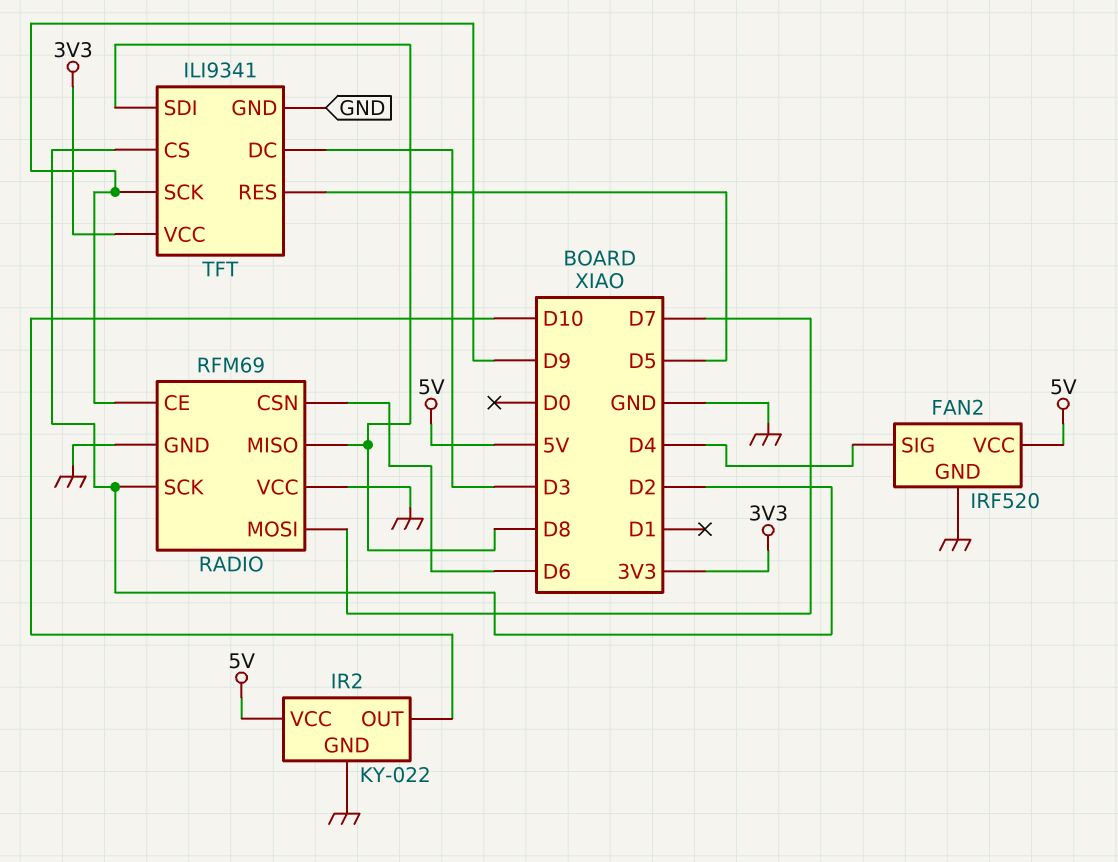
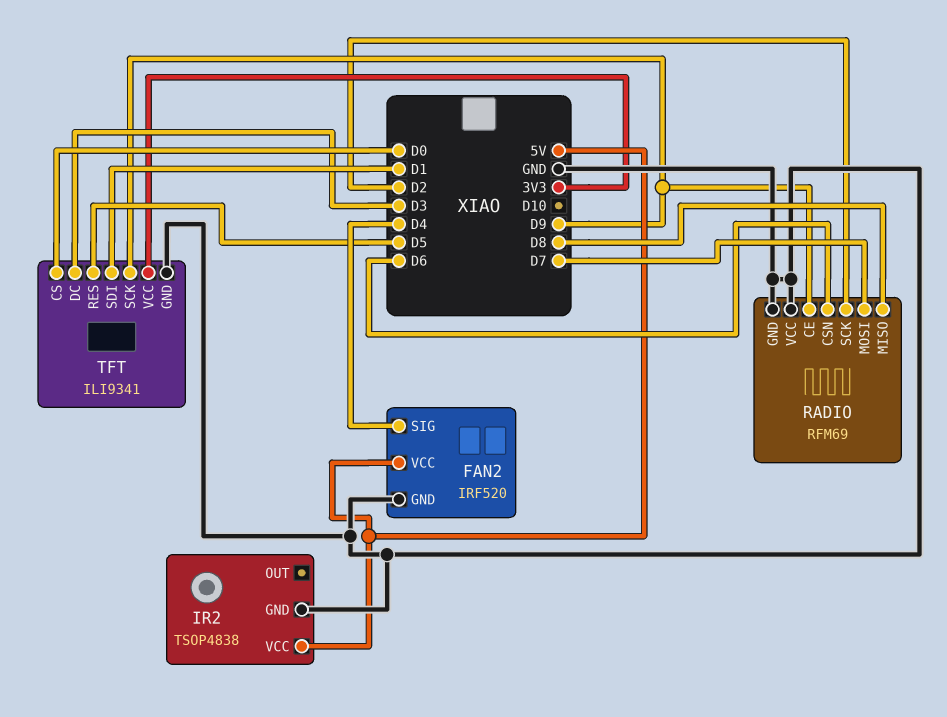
IR2: KY-022 -> TSOP4838
IR2 pin OUT: D10 -> none
TFT pin CS: D2 -> D0
TFT pin SDI: D8 -> D1

